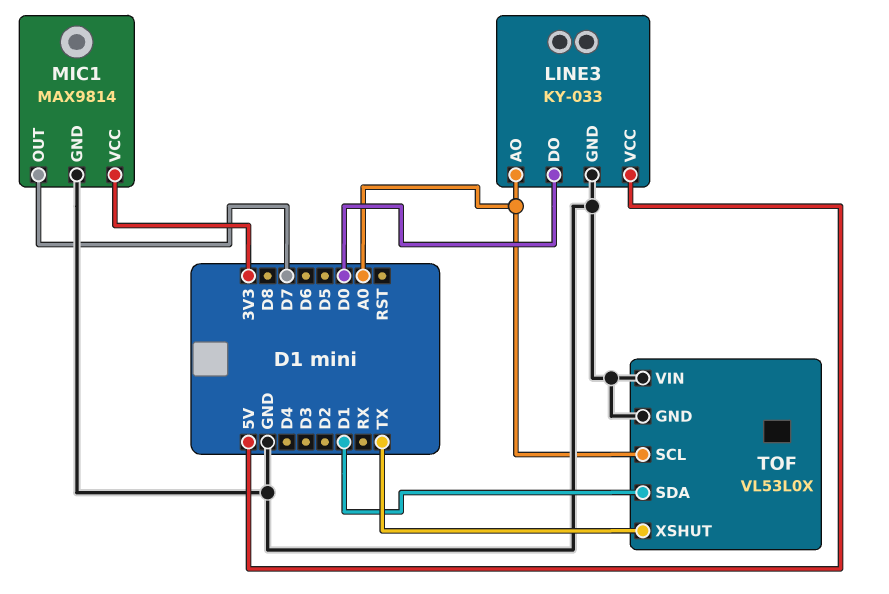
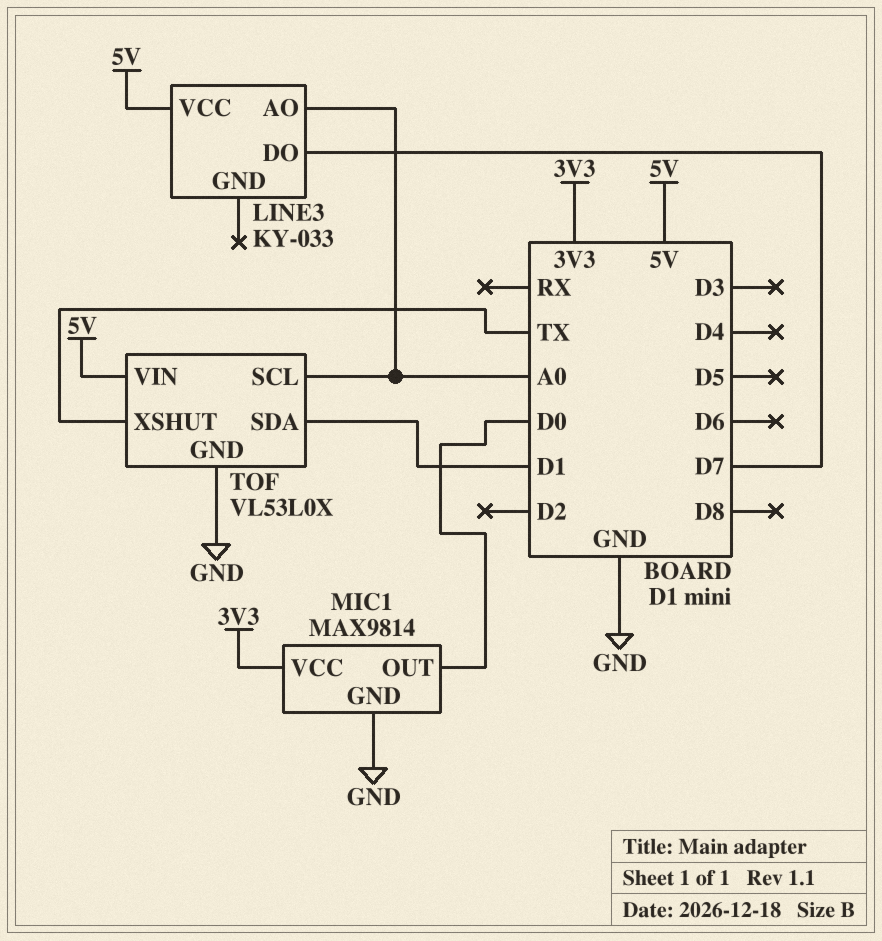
LINE3 pin DO: D0 -> D7
LINE3 pin GND: GND -> none
MIC1 pin OUT: D7 -> D0
TOF pin VIN: GND -> 5V

